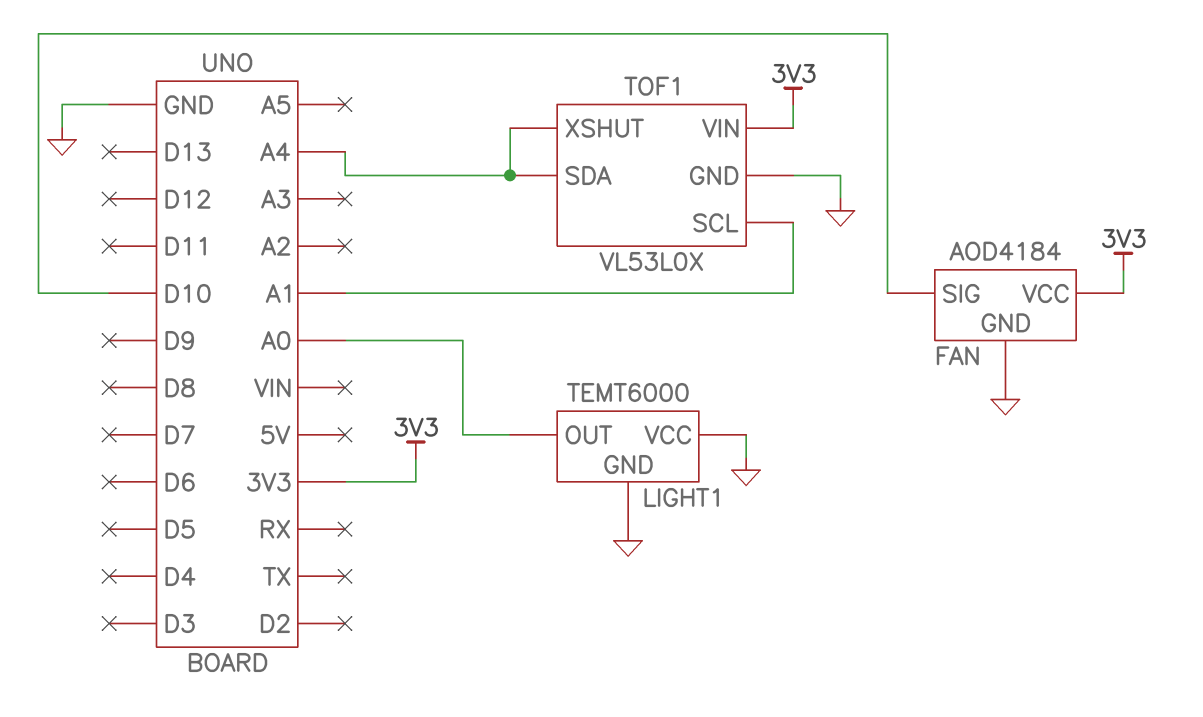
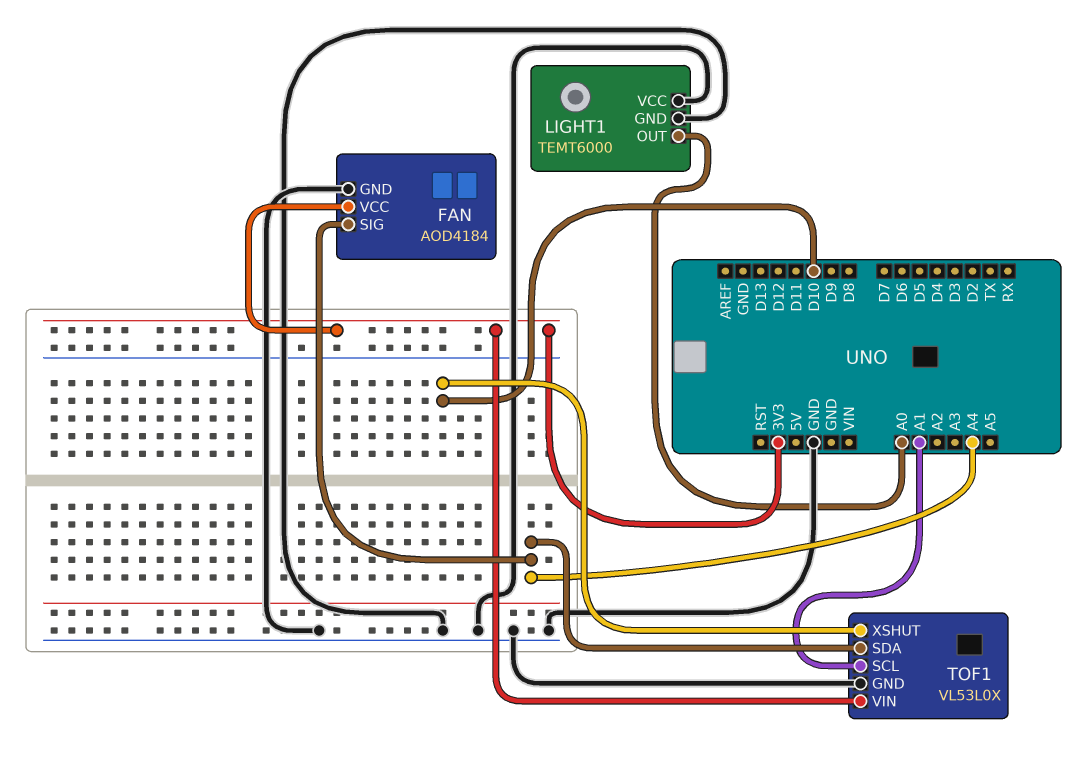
FAN pin SIG: D10 -> A4
TOF1 pin XSHUT: A4 -> D10

